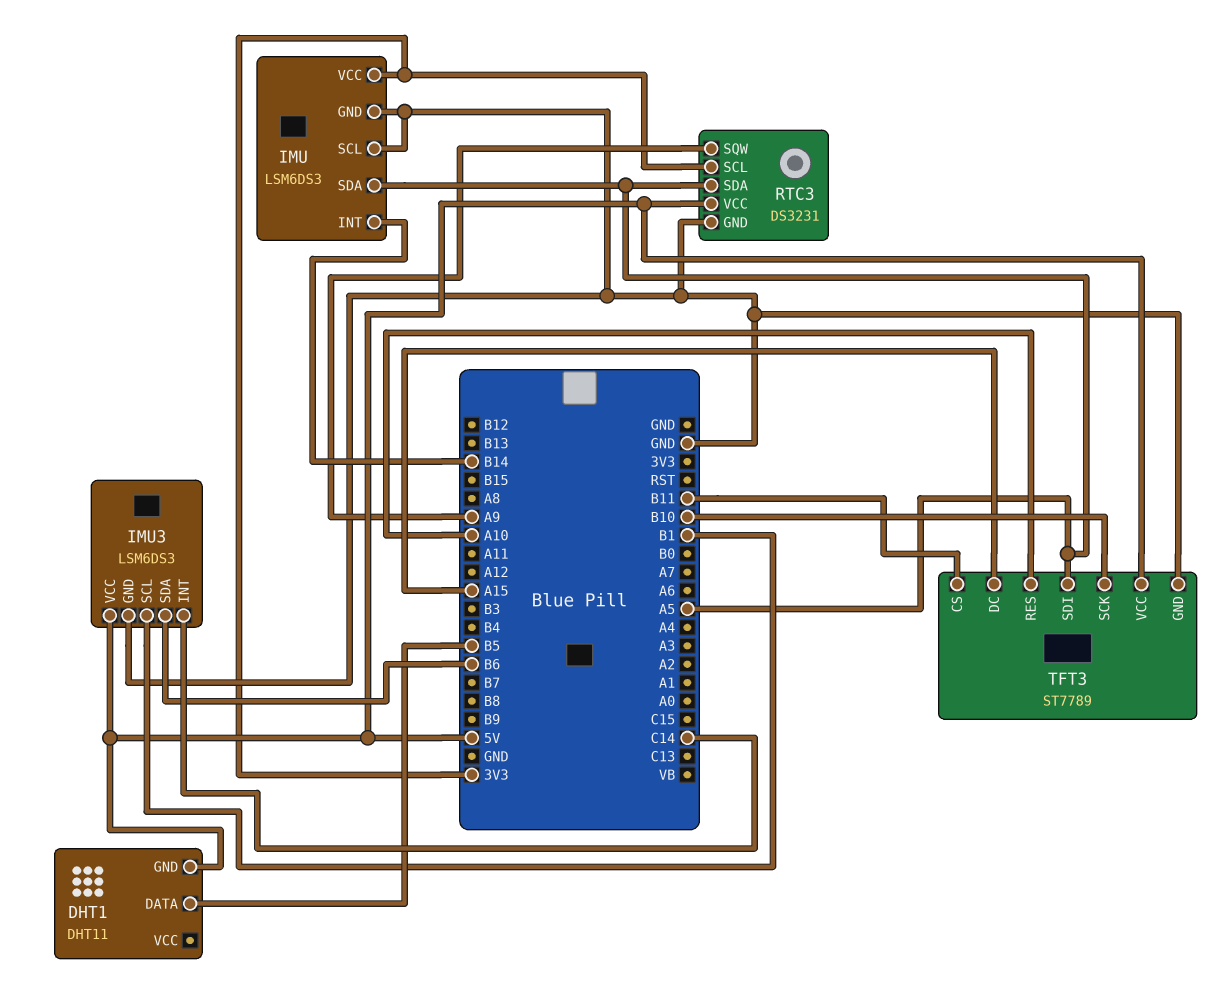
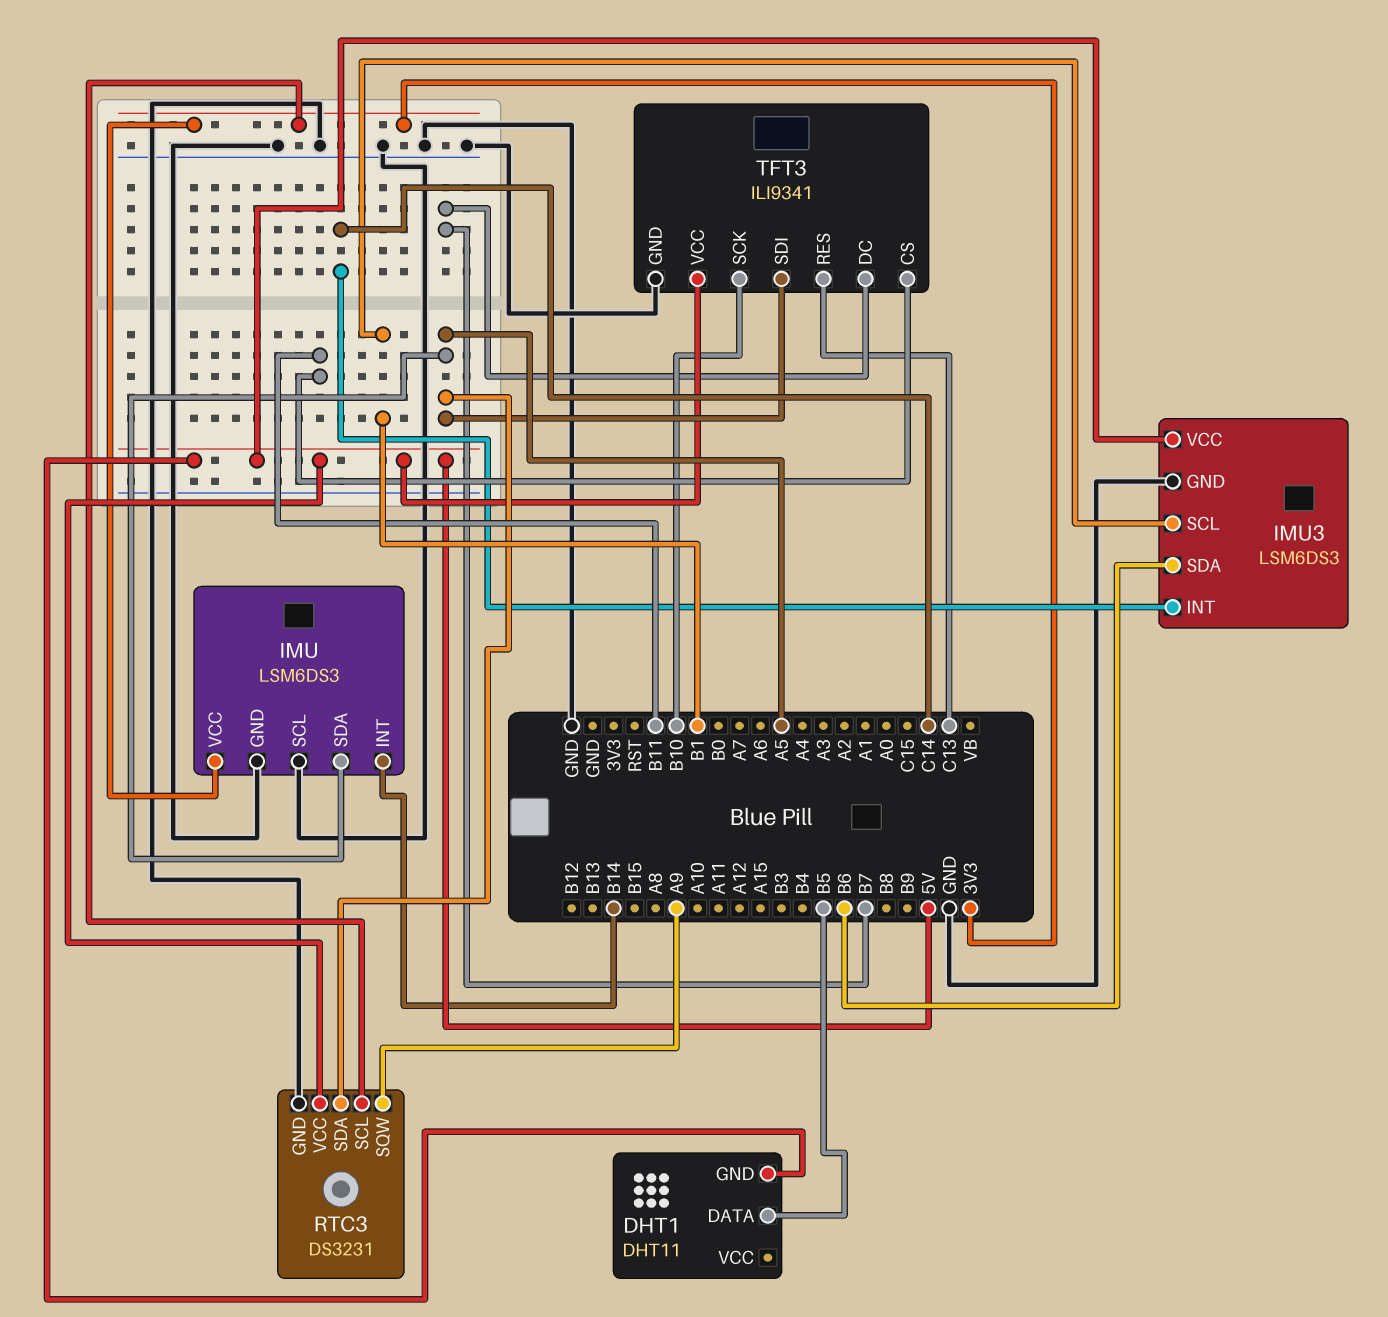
TFT3: ST7789 -> ILI9341
TFT3 pin DC: A15 -> B7
TFT3 pin RES: A10 -> C13

